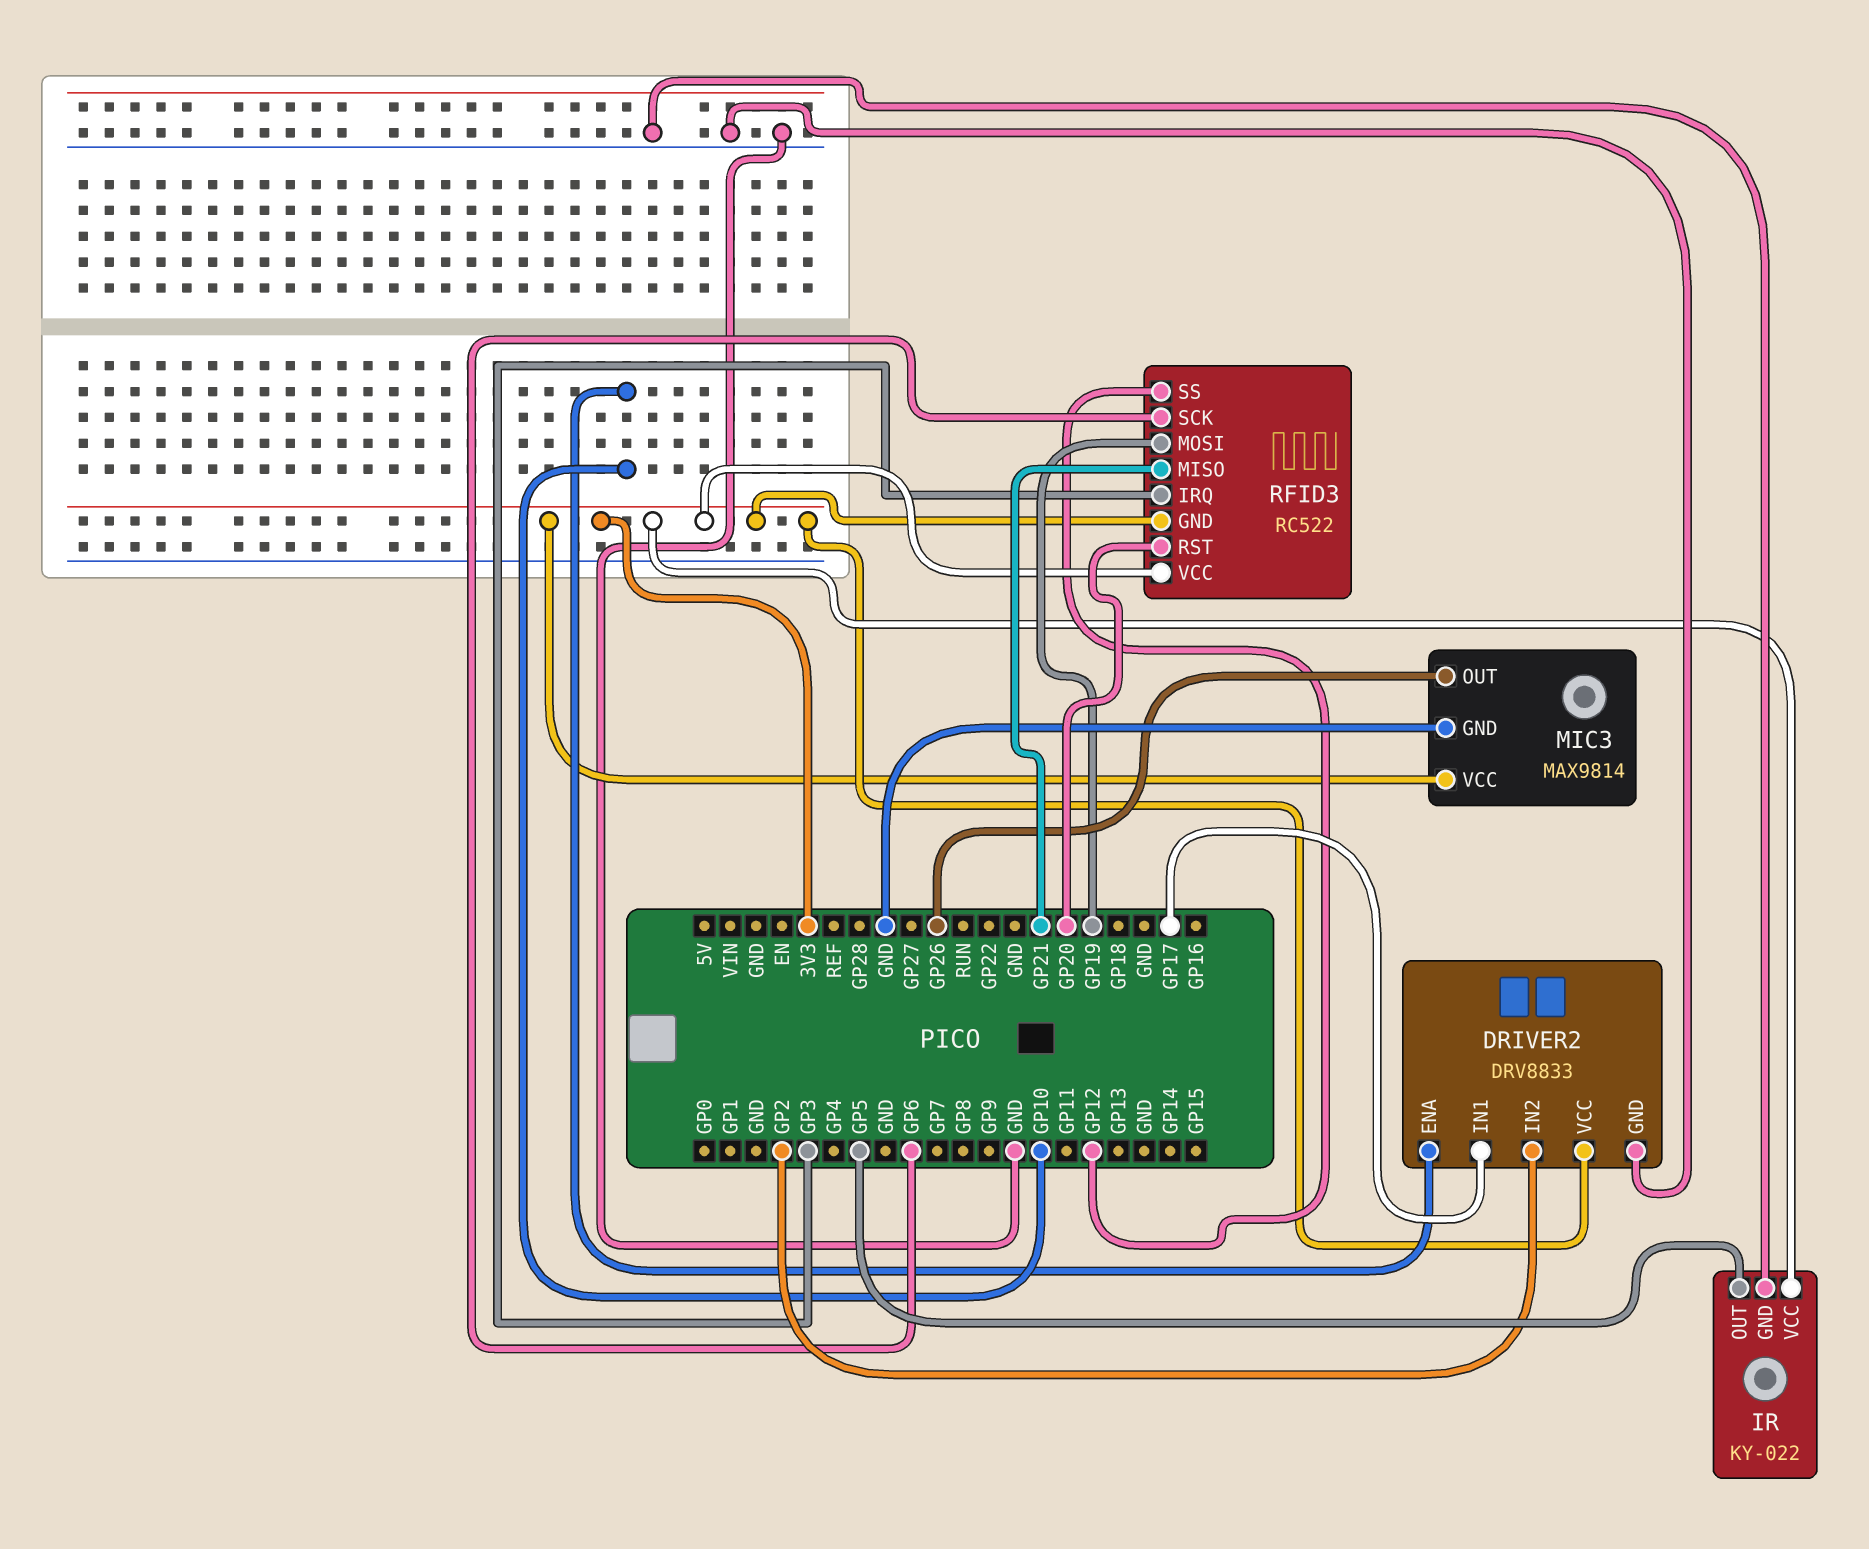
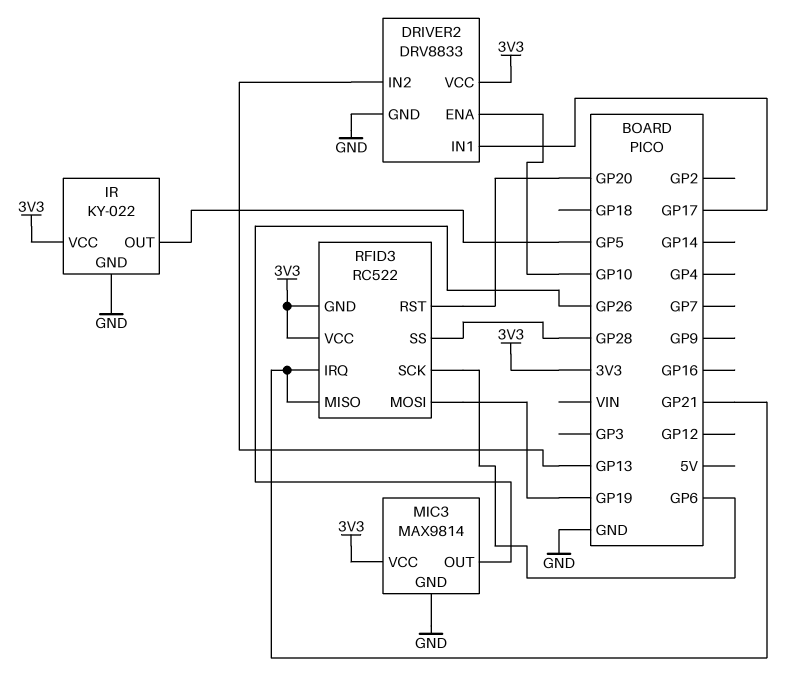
DRIVER2 pin IN2: GP2 -> GP13
RFID3 pin IRQ: GP3 -> GP21
RFID3 pin SS: GP12 -> GP28

